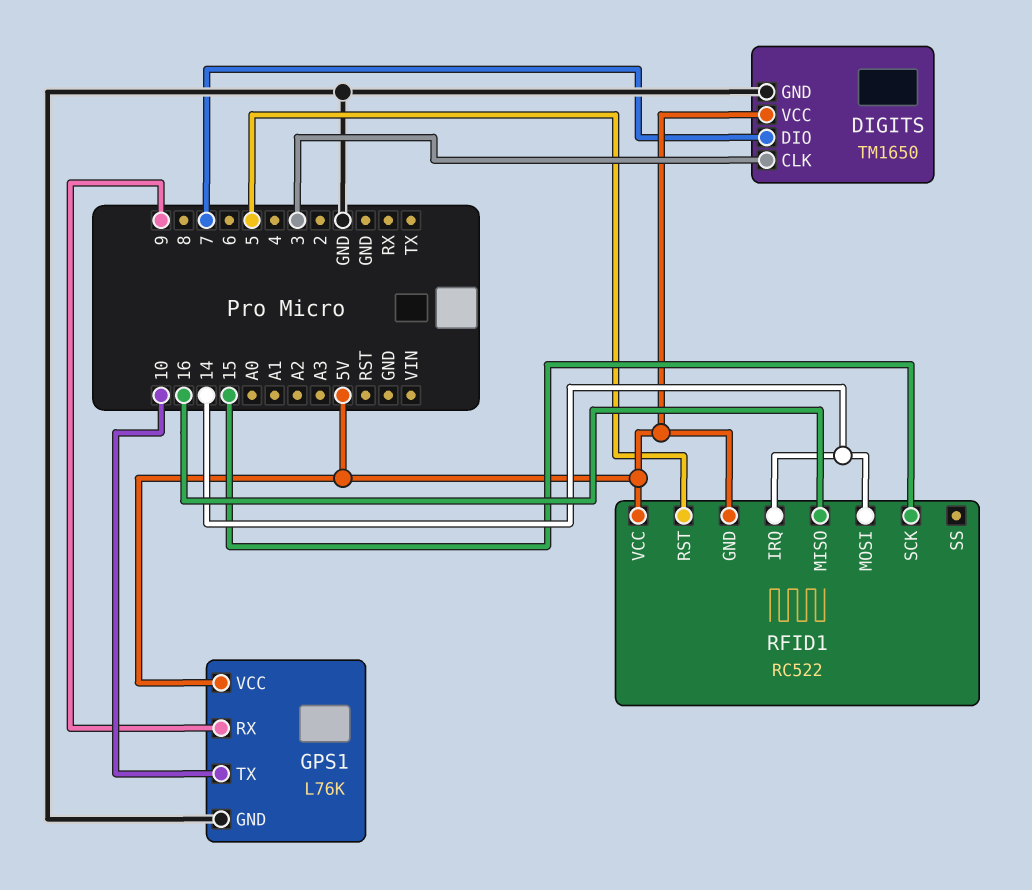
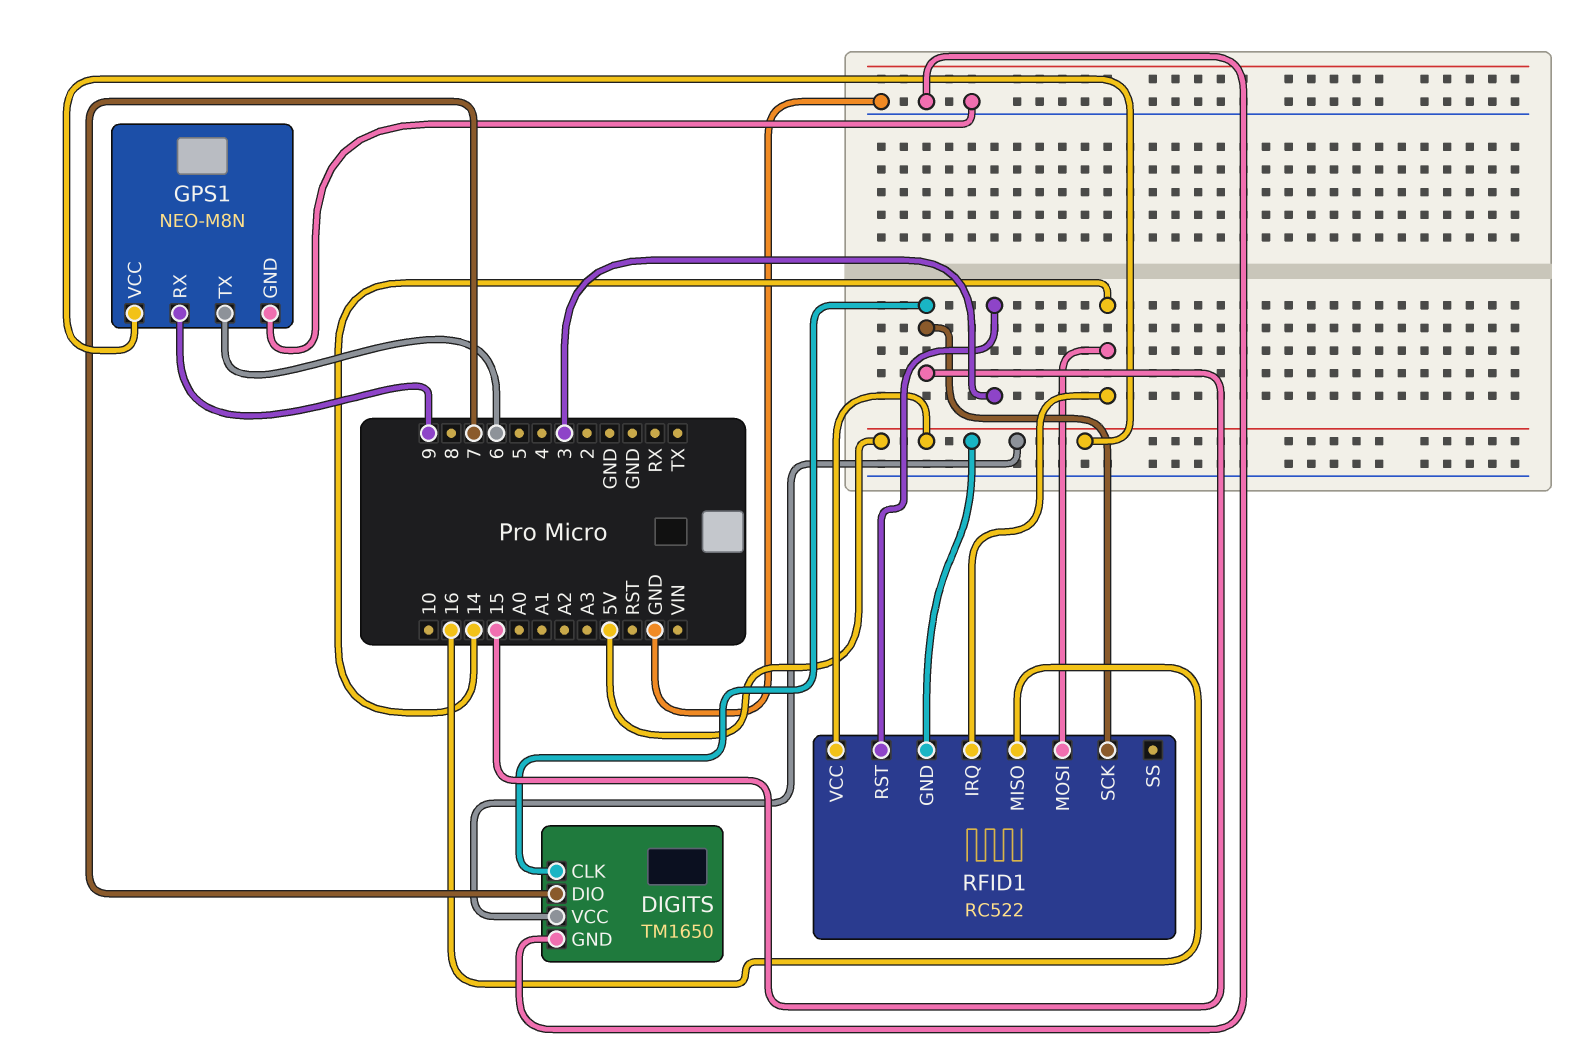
DIGITS pin CLK: 3 -> 15
GPS1: L76K -> NEO-M8N
GPS1 pin TX: 10 -> 6
RFID1 pin RST: 5 -> 3

